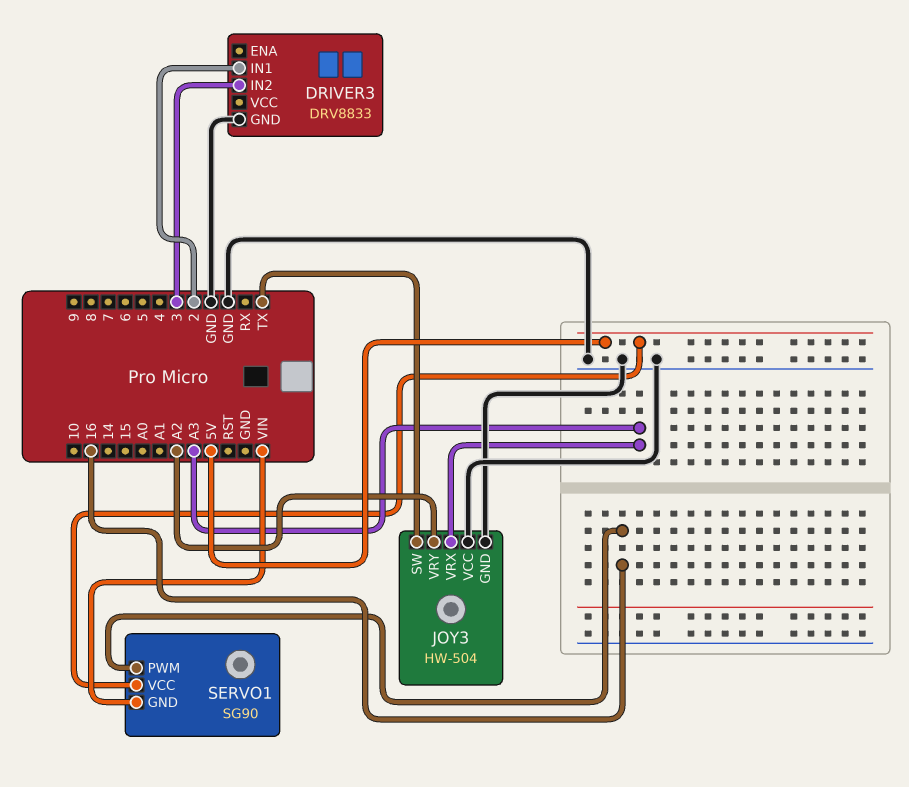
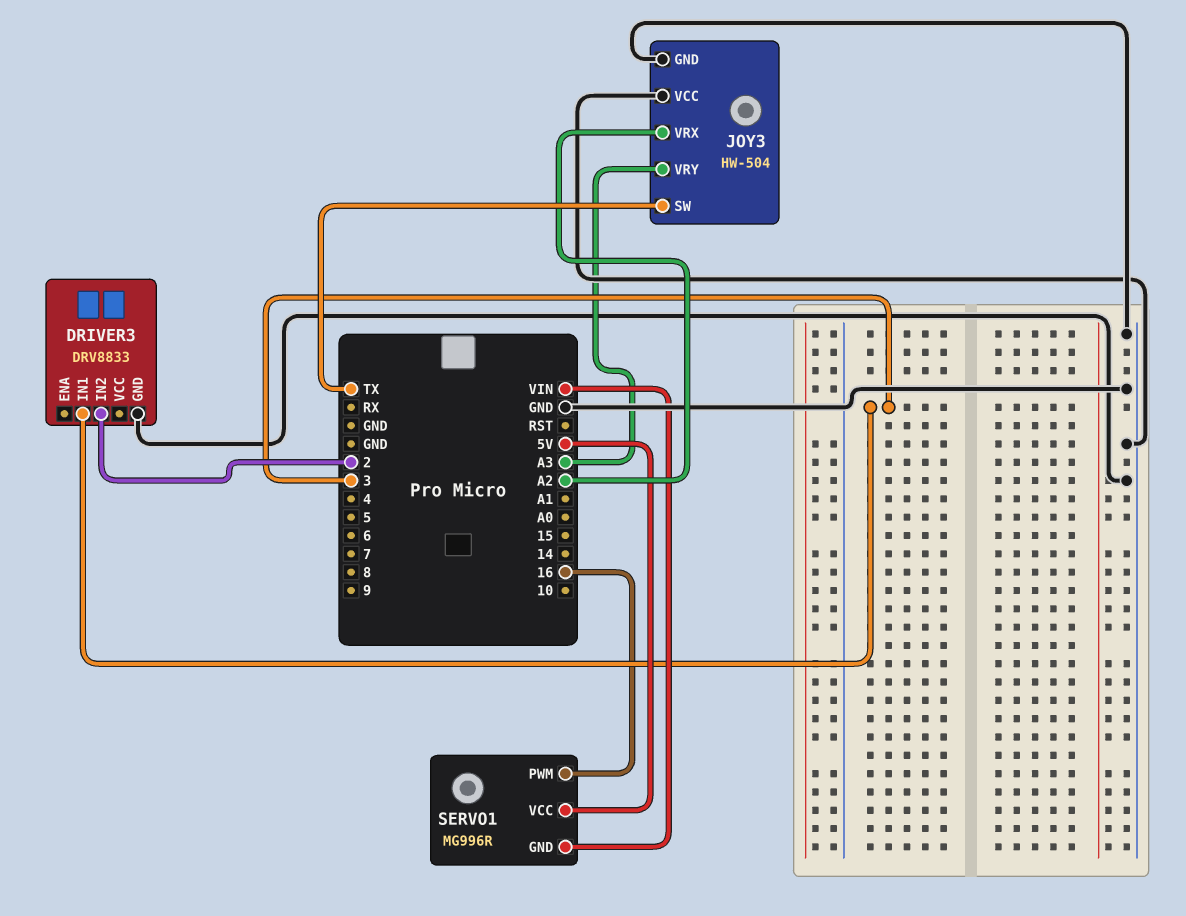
DRIVER3 pin IN1: 2 -> 3
DRIVER3 pin IN2: 3 -> 2
JOY3 pin VRX: A3 -> A2
JOY3 pin VRY: A2 -> A3
SERVO1: SG90 -> MG996R

